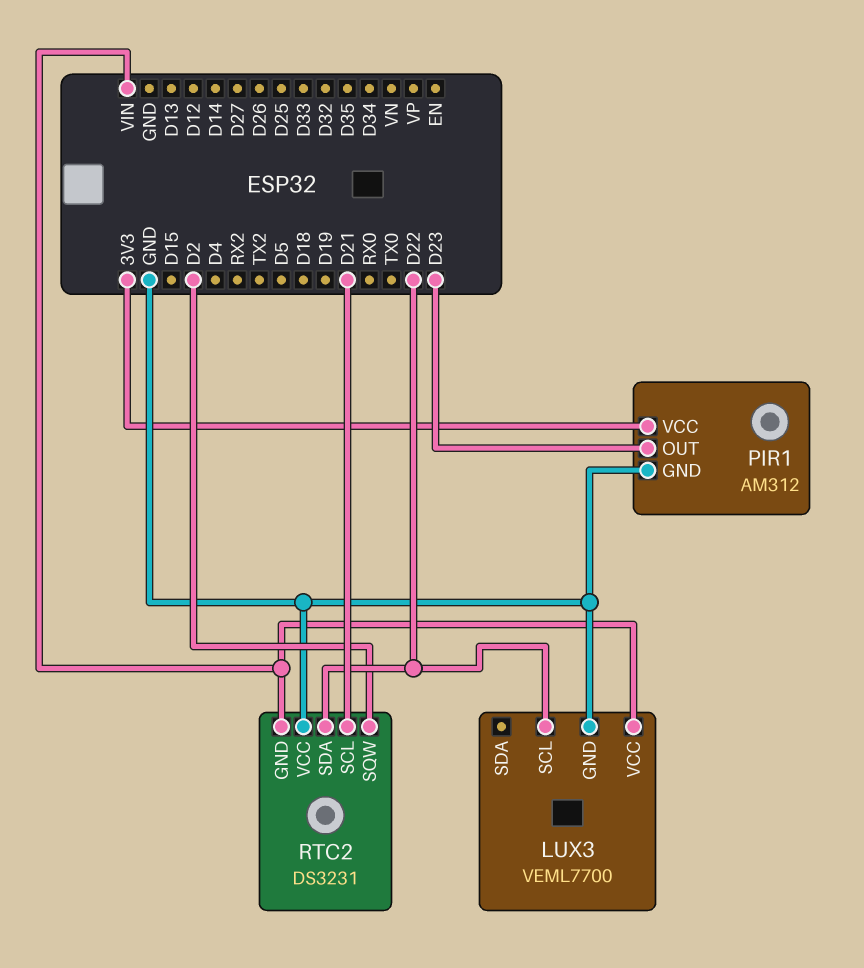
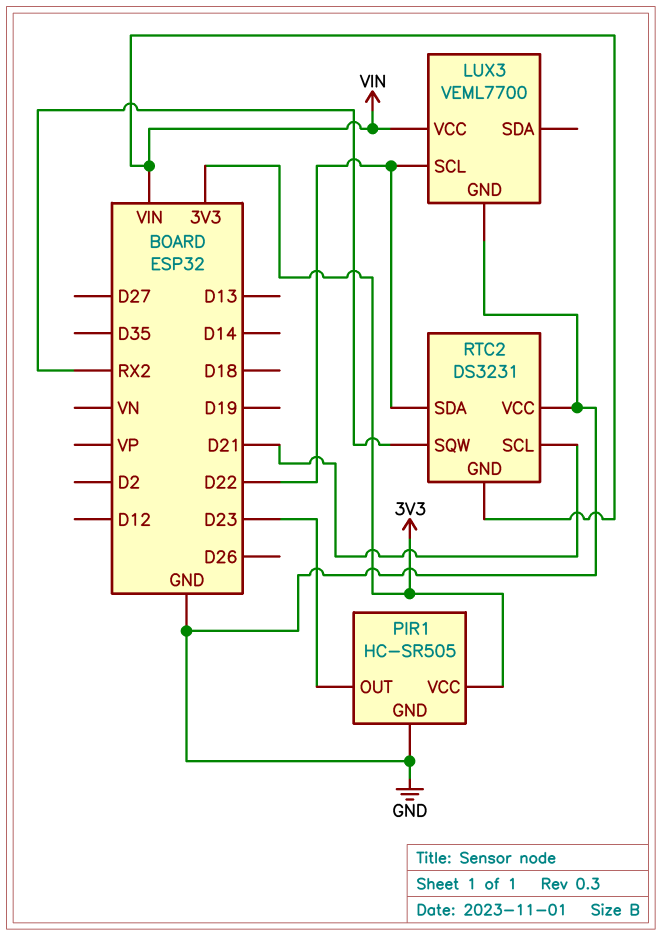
PIR1: AM312 -> HC-SR505
RTC2 pin SQW: D2 -> RX2

